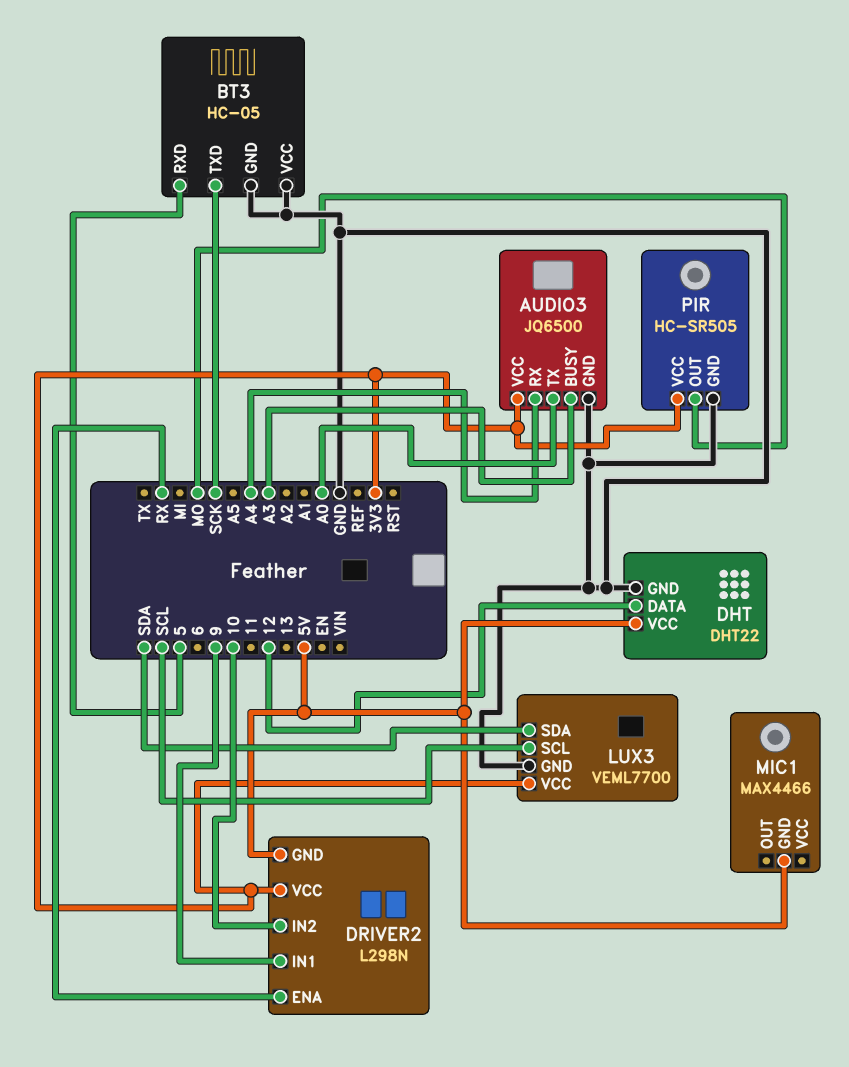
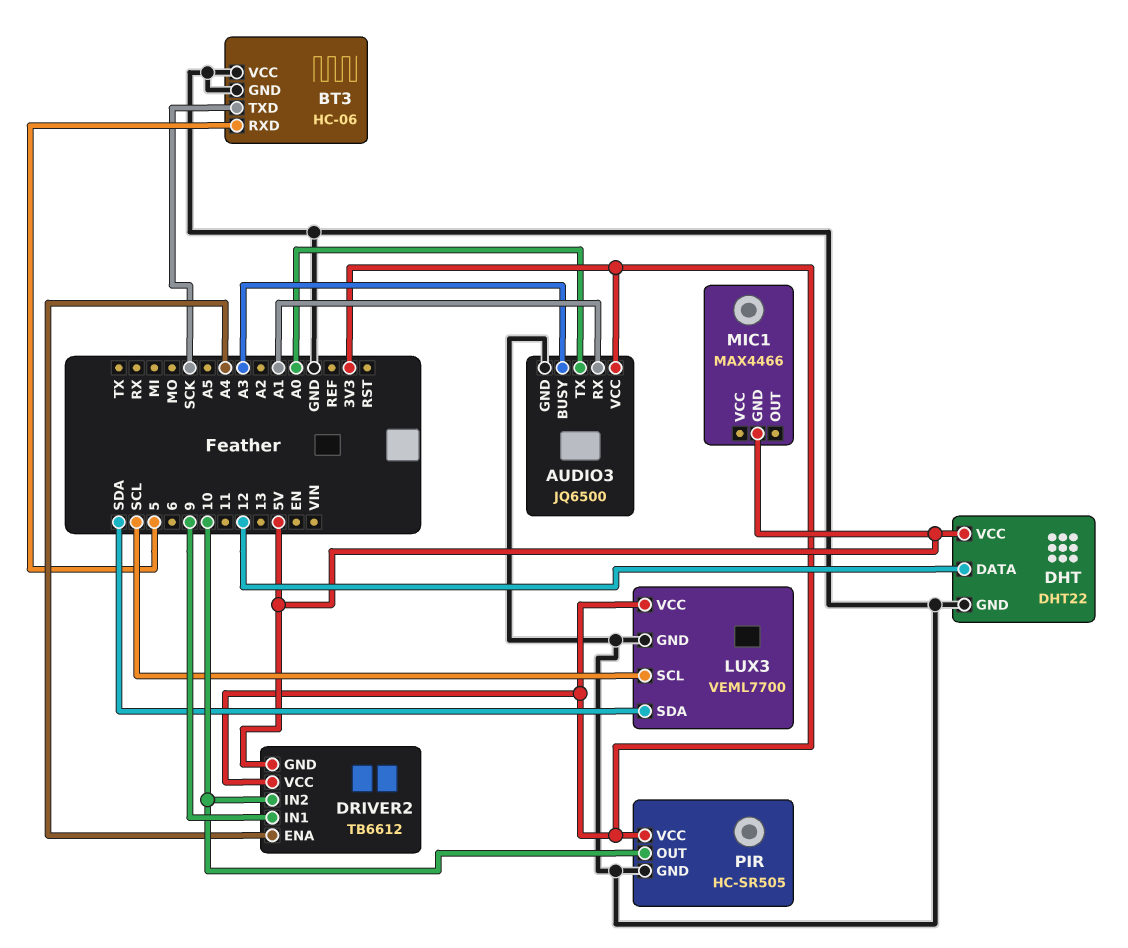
AUDIO3 pin RX: A4 -> A1
BT3: HC-05 -> HC-06
DRIVER2: L298N -> TB6612
DRIVER2 pin ENA: RX -> A4
PIR pin OUT: MO -> 10

